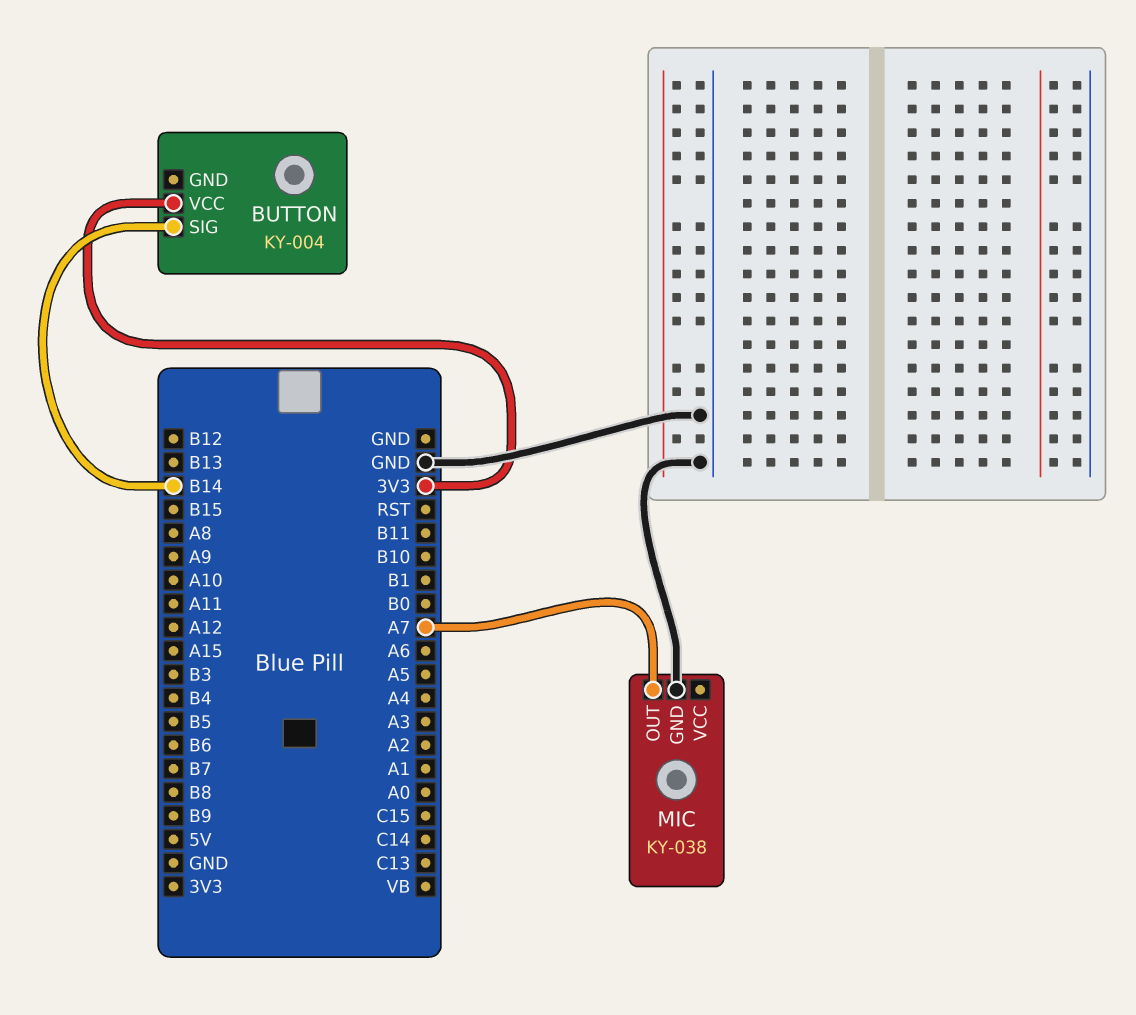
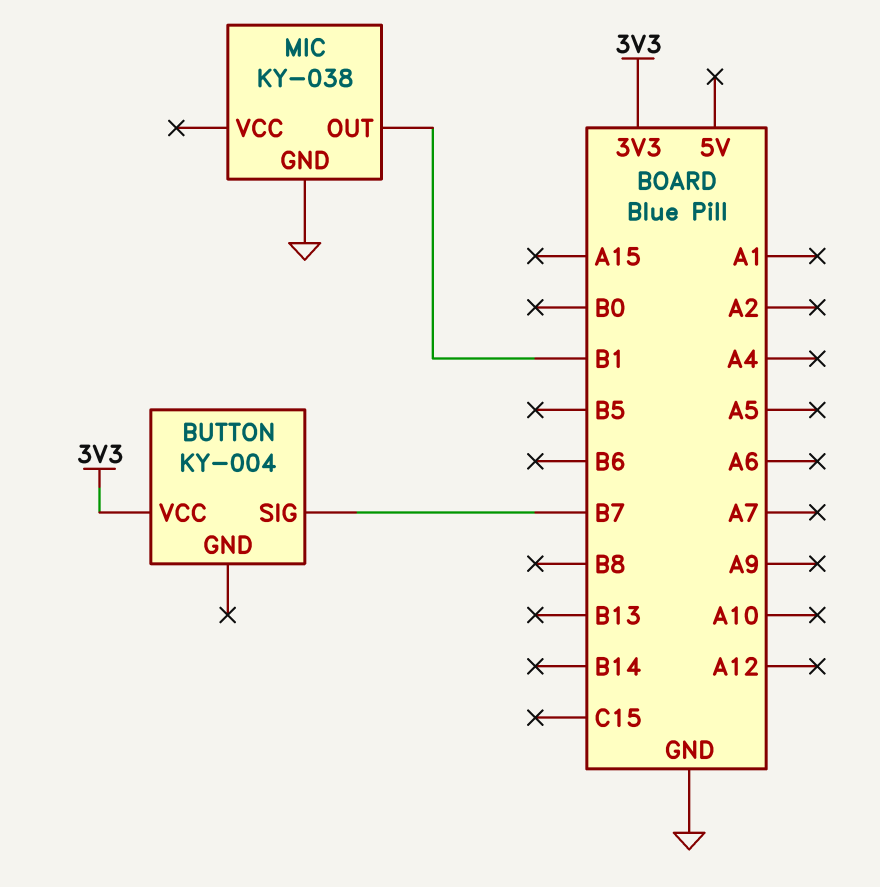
BUTTON pin SIG: B14 -> B7
MIC pin OUT: A7 -> B1

